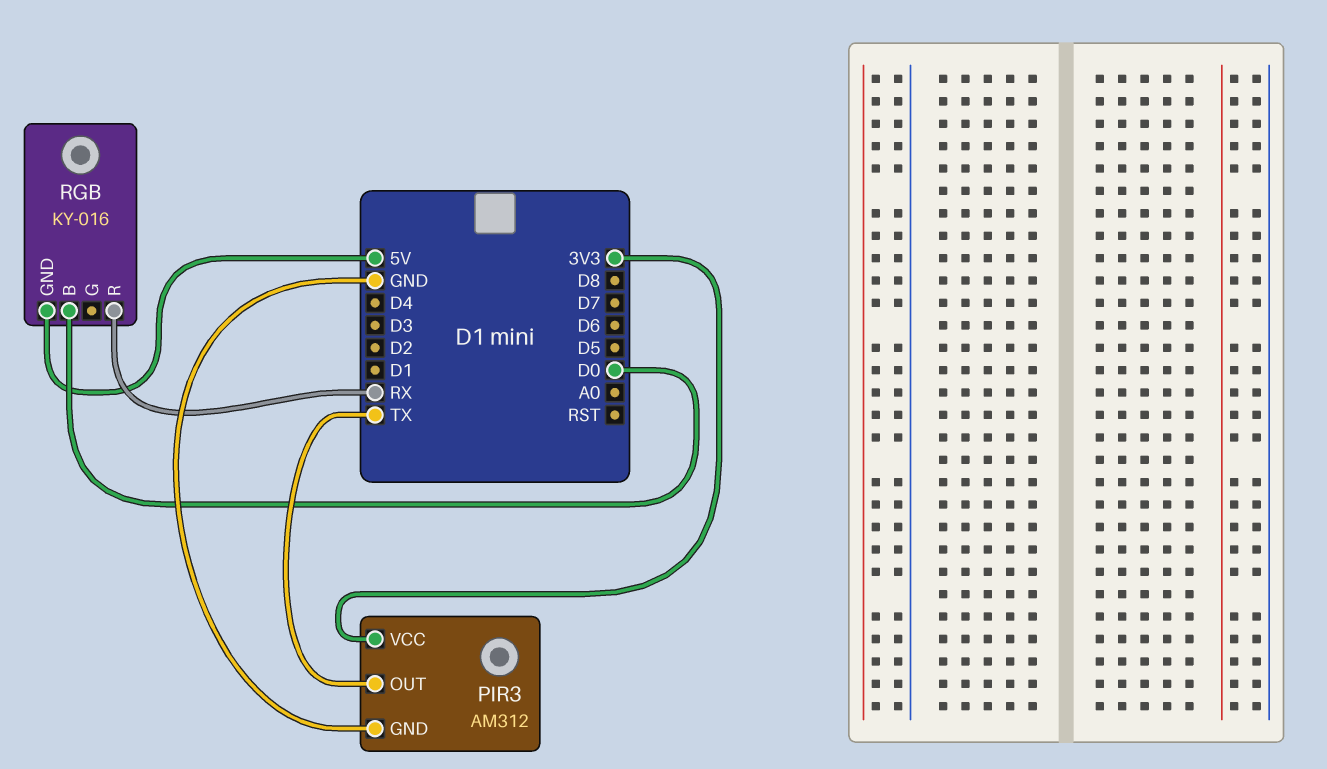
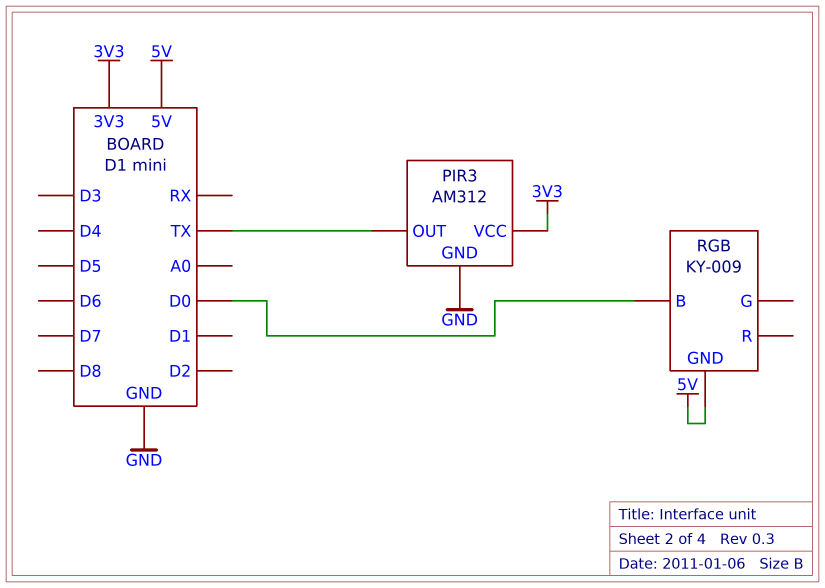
RGB: KY-016 -> KY-009
RGB pin R: RX -> none

